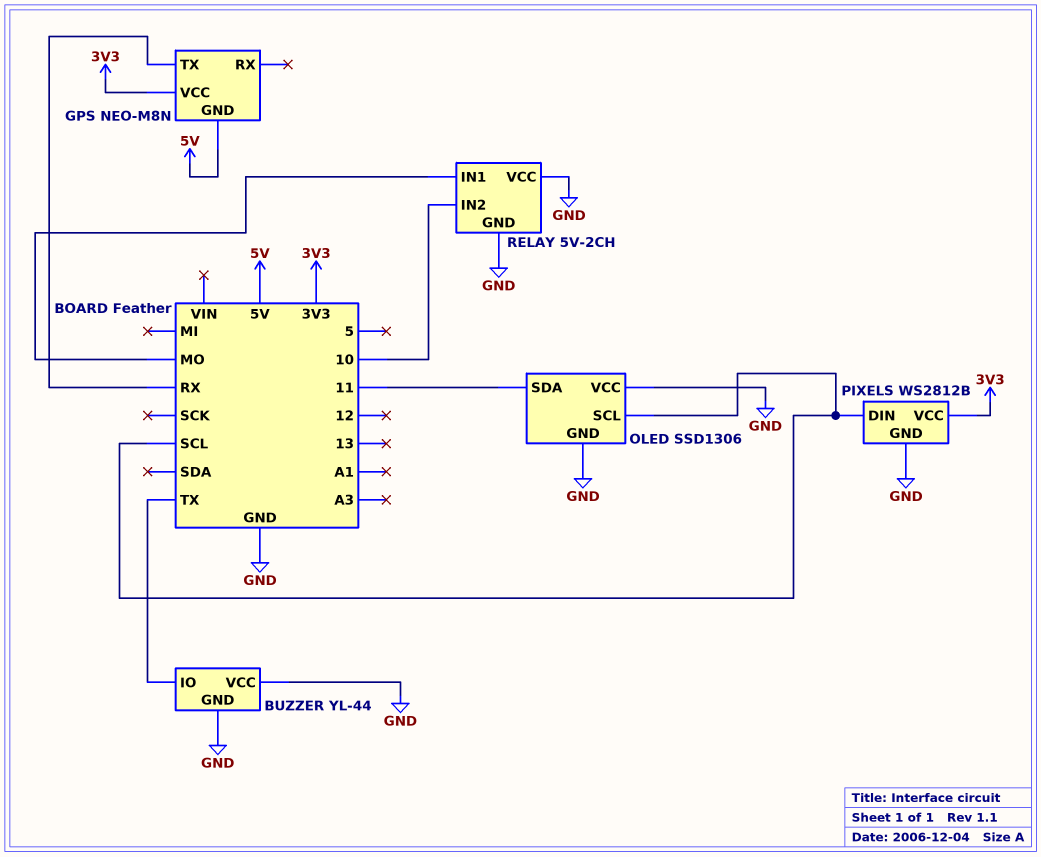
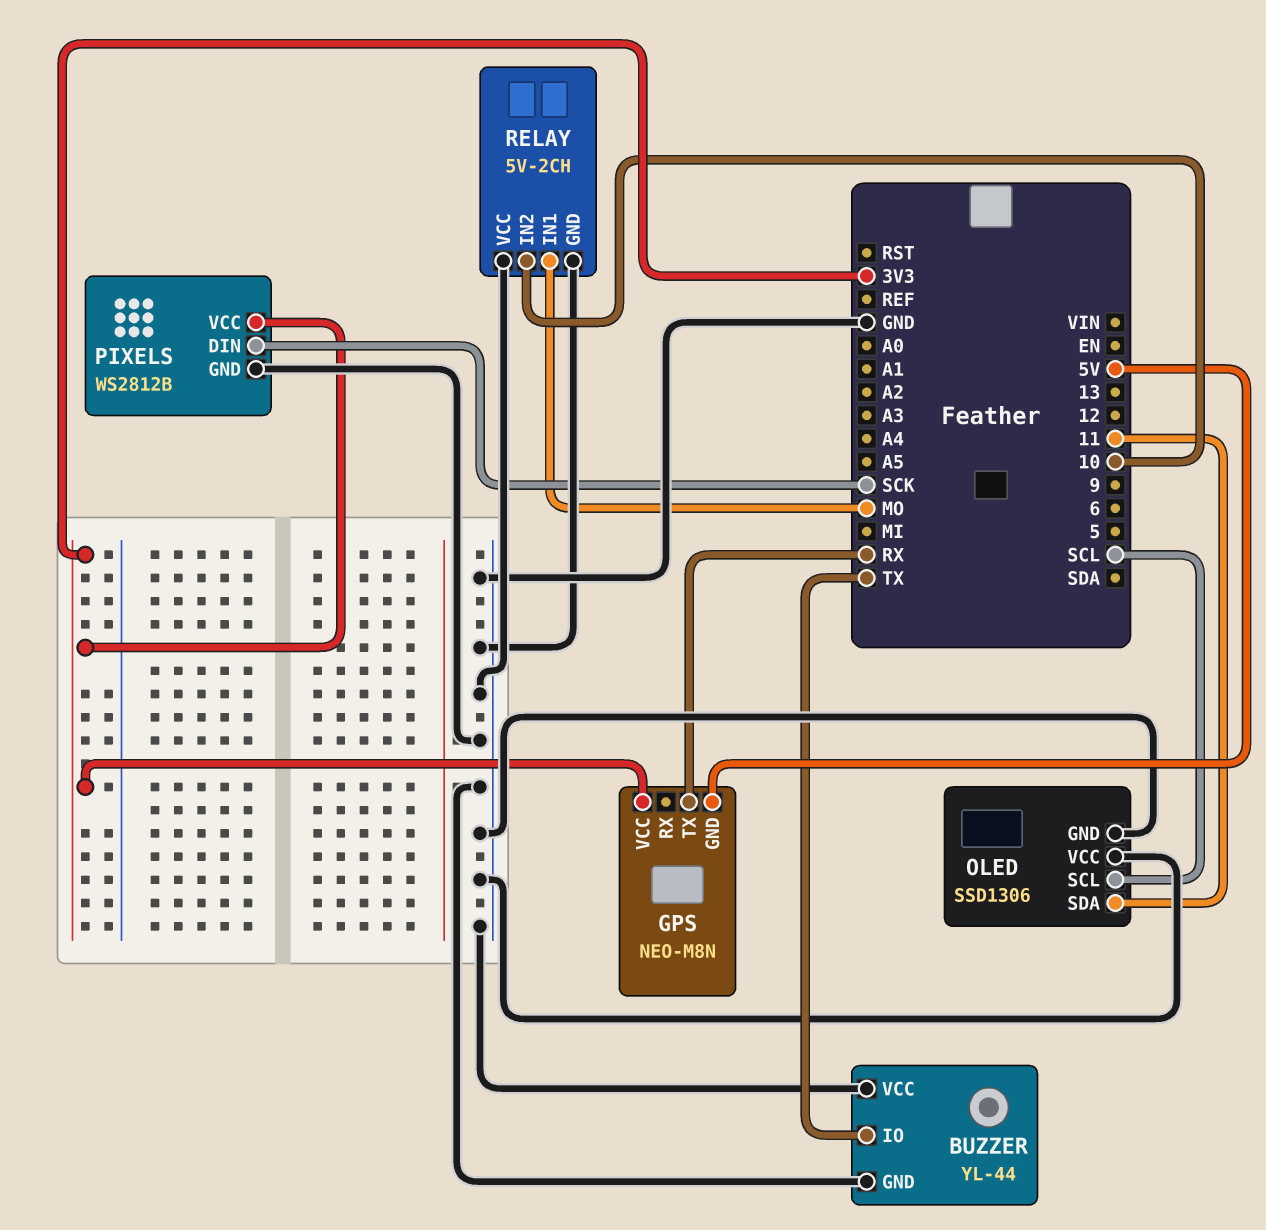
PIXELS pin DIN: SCL -> SCK

